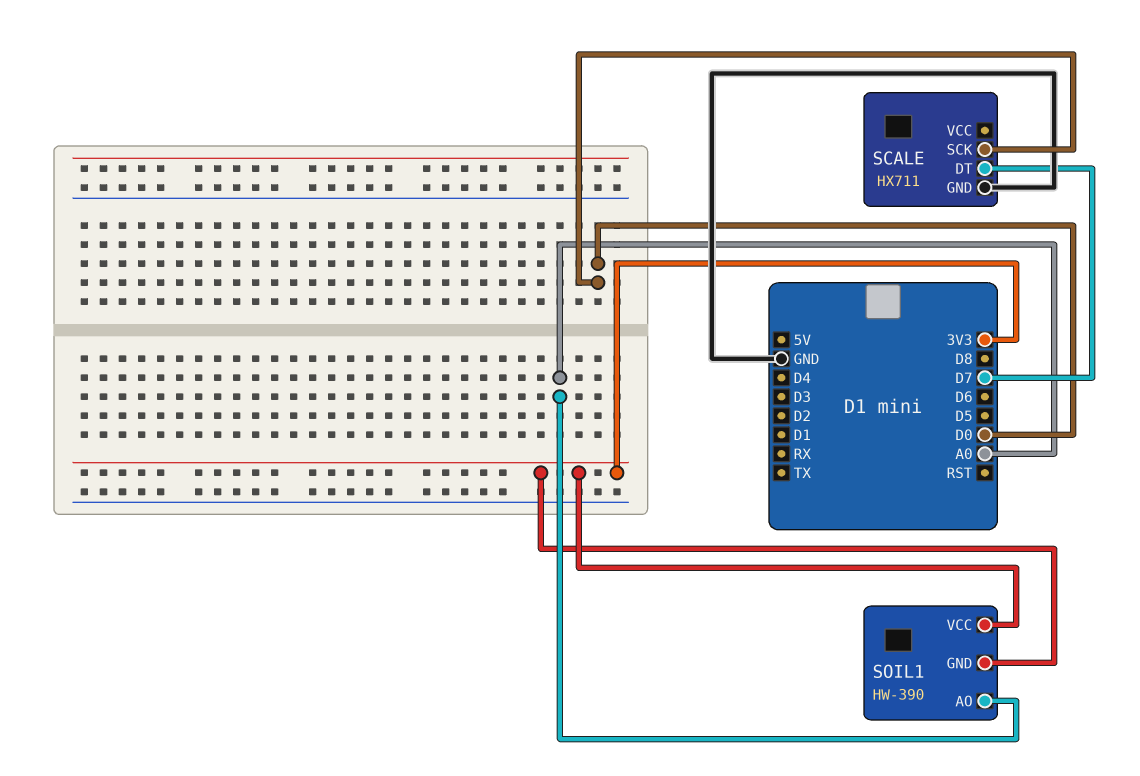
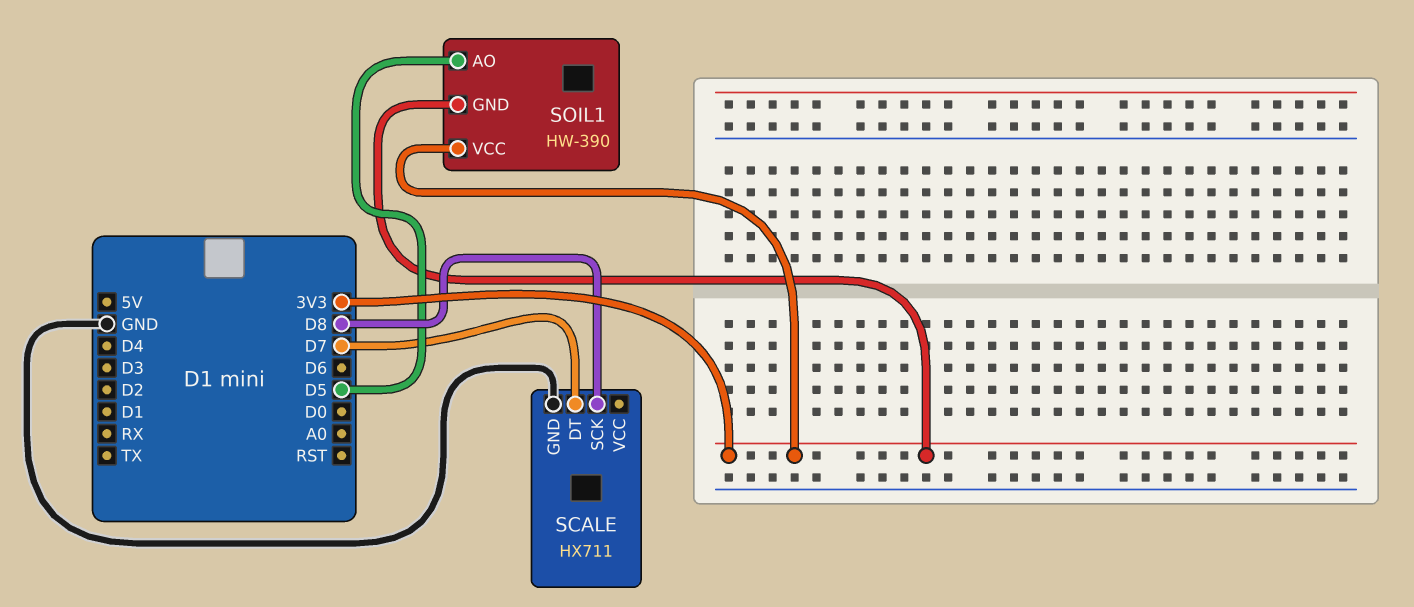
SCALE pin SCK: D0 -> D8
SOIL1 pin AO: A0 -> D5

